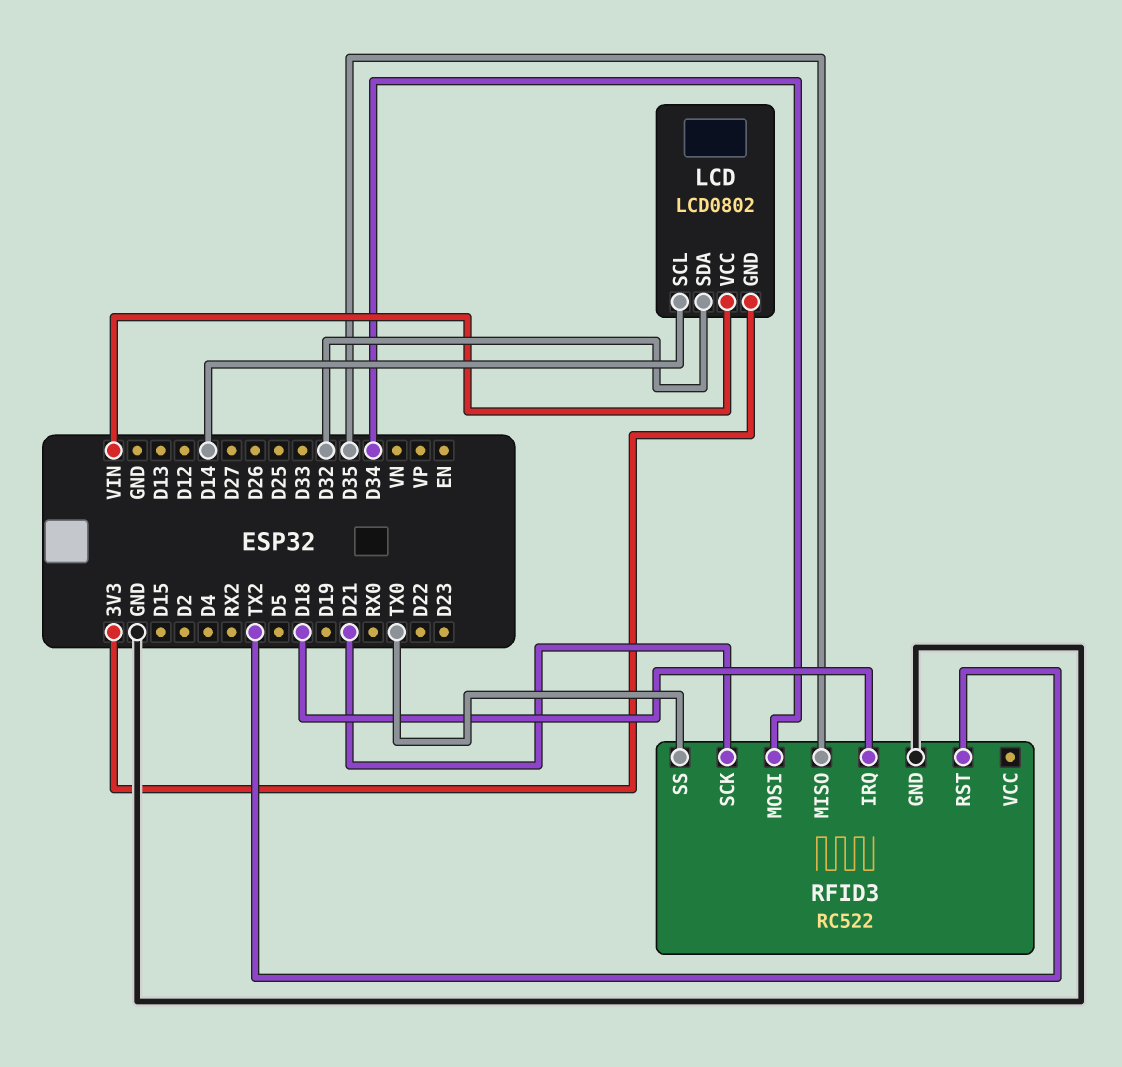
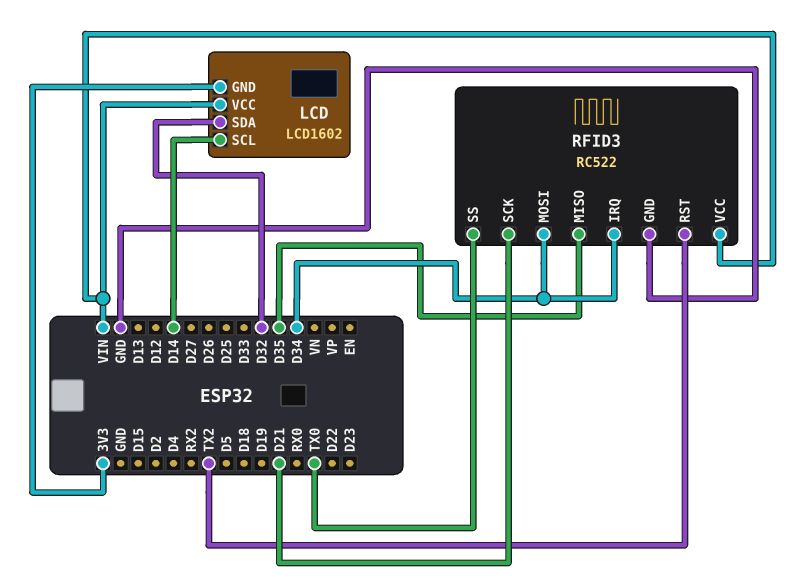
LCD: LCD0802 -> LCD1602
RFID3 pin IRQ: D18 -> D34
RFID3 pin VCC: none -> VIN

